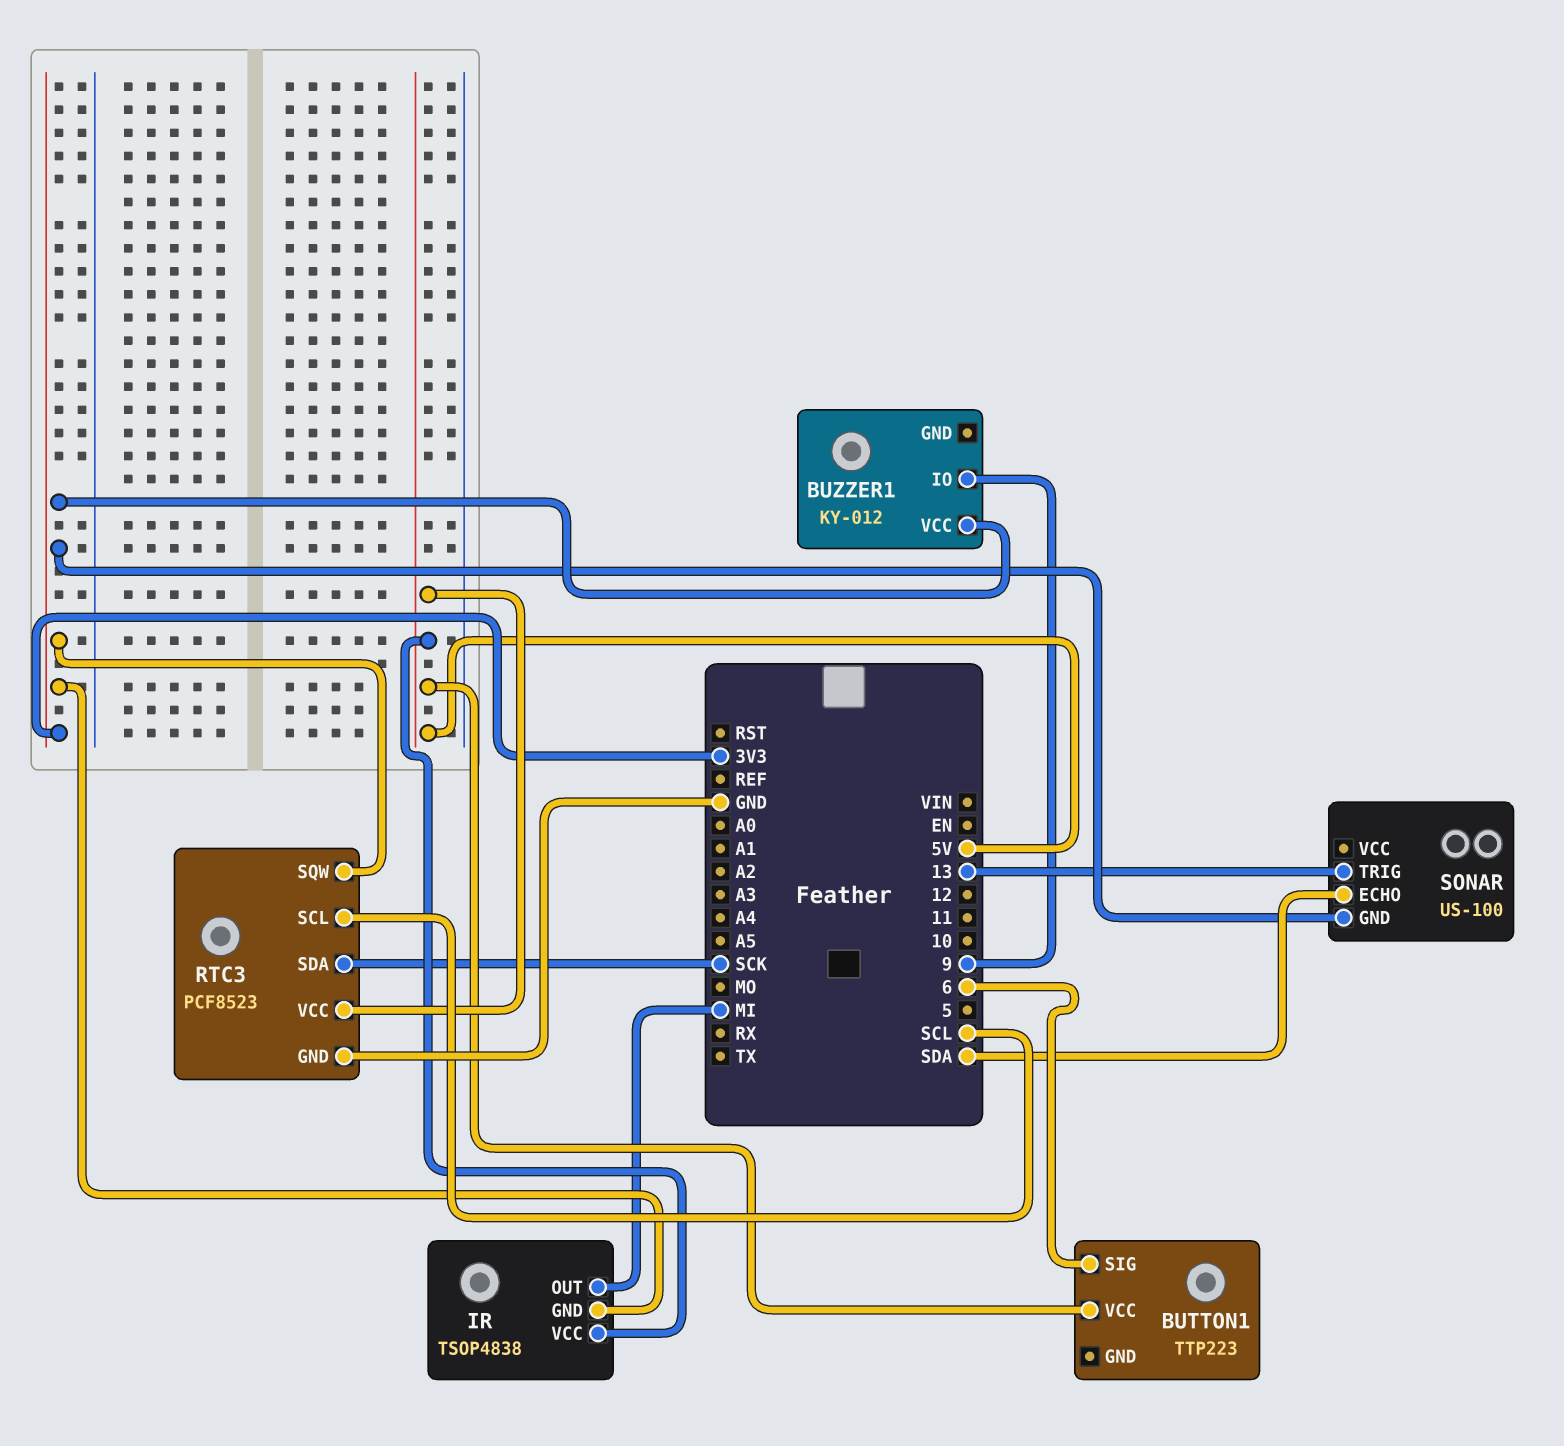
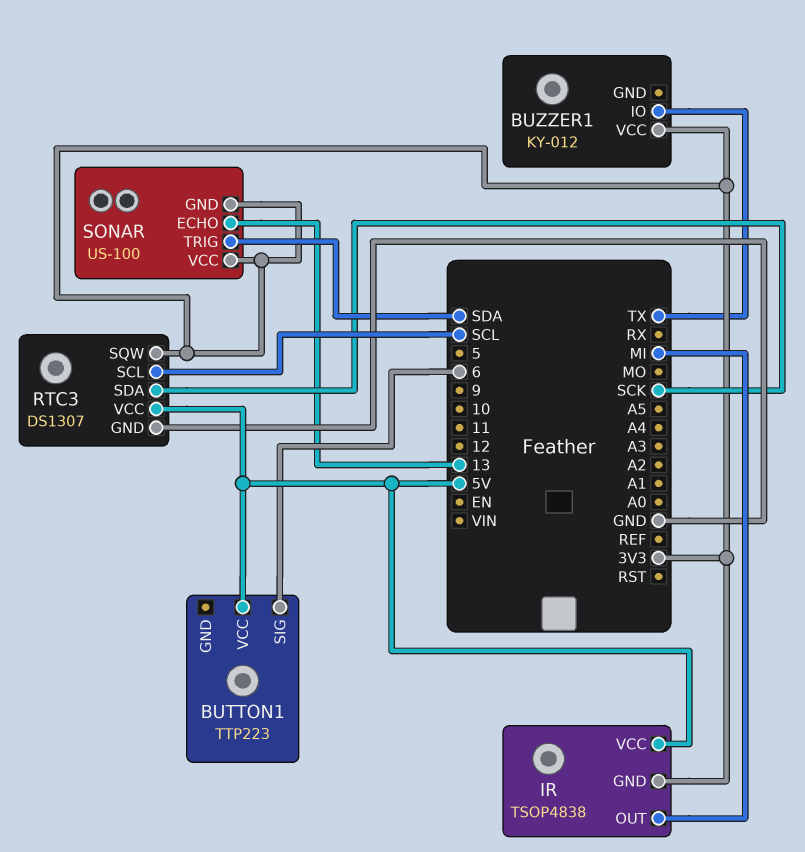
BUZZER1 pin IO: 9 -> TX
RTC3: PCF8523 -> DS1307
SONAR pin ECHO: SDA -> 13
SONAR pin TRIG: 13 -> SDA
SONAR pin VCC: none -> 3V3

